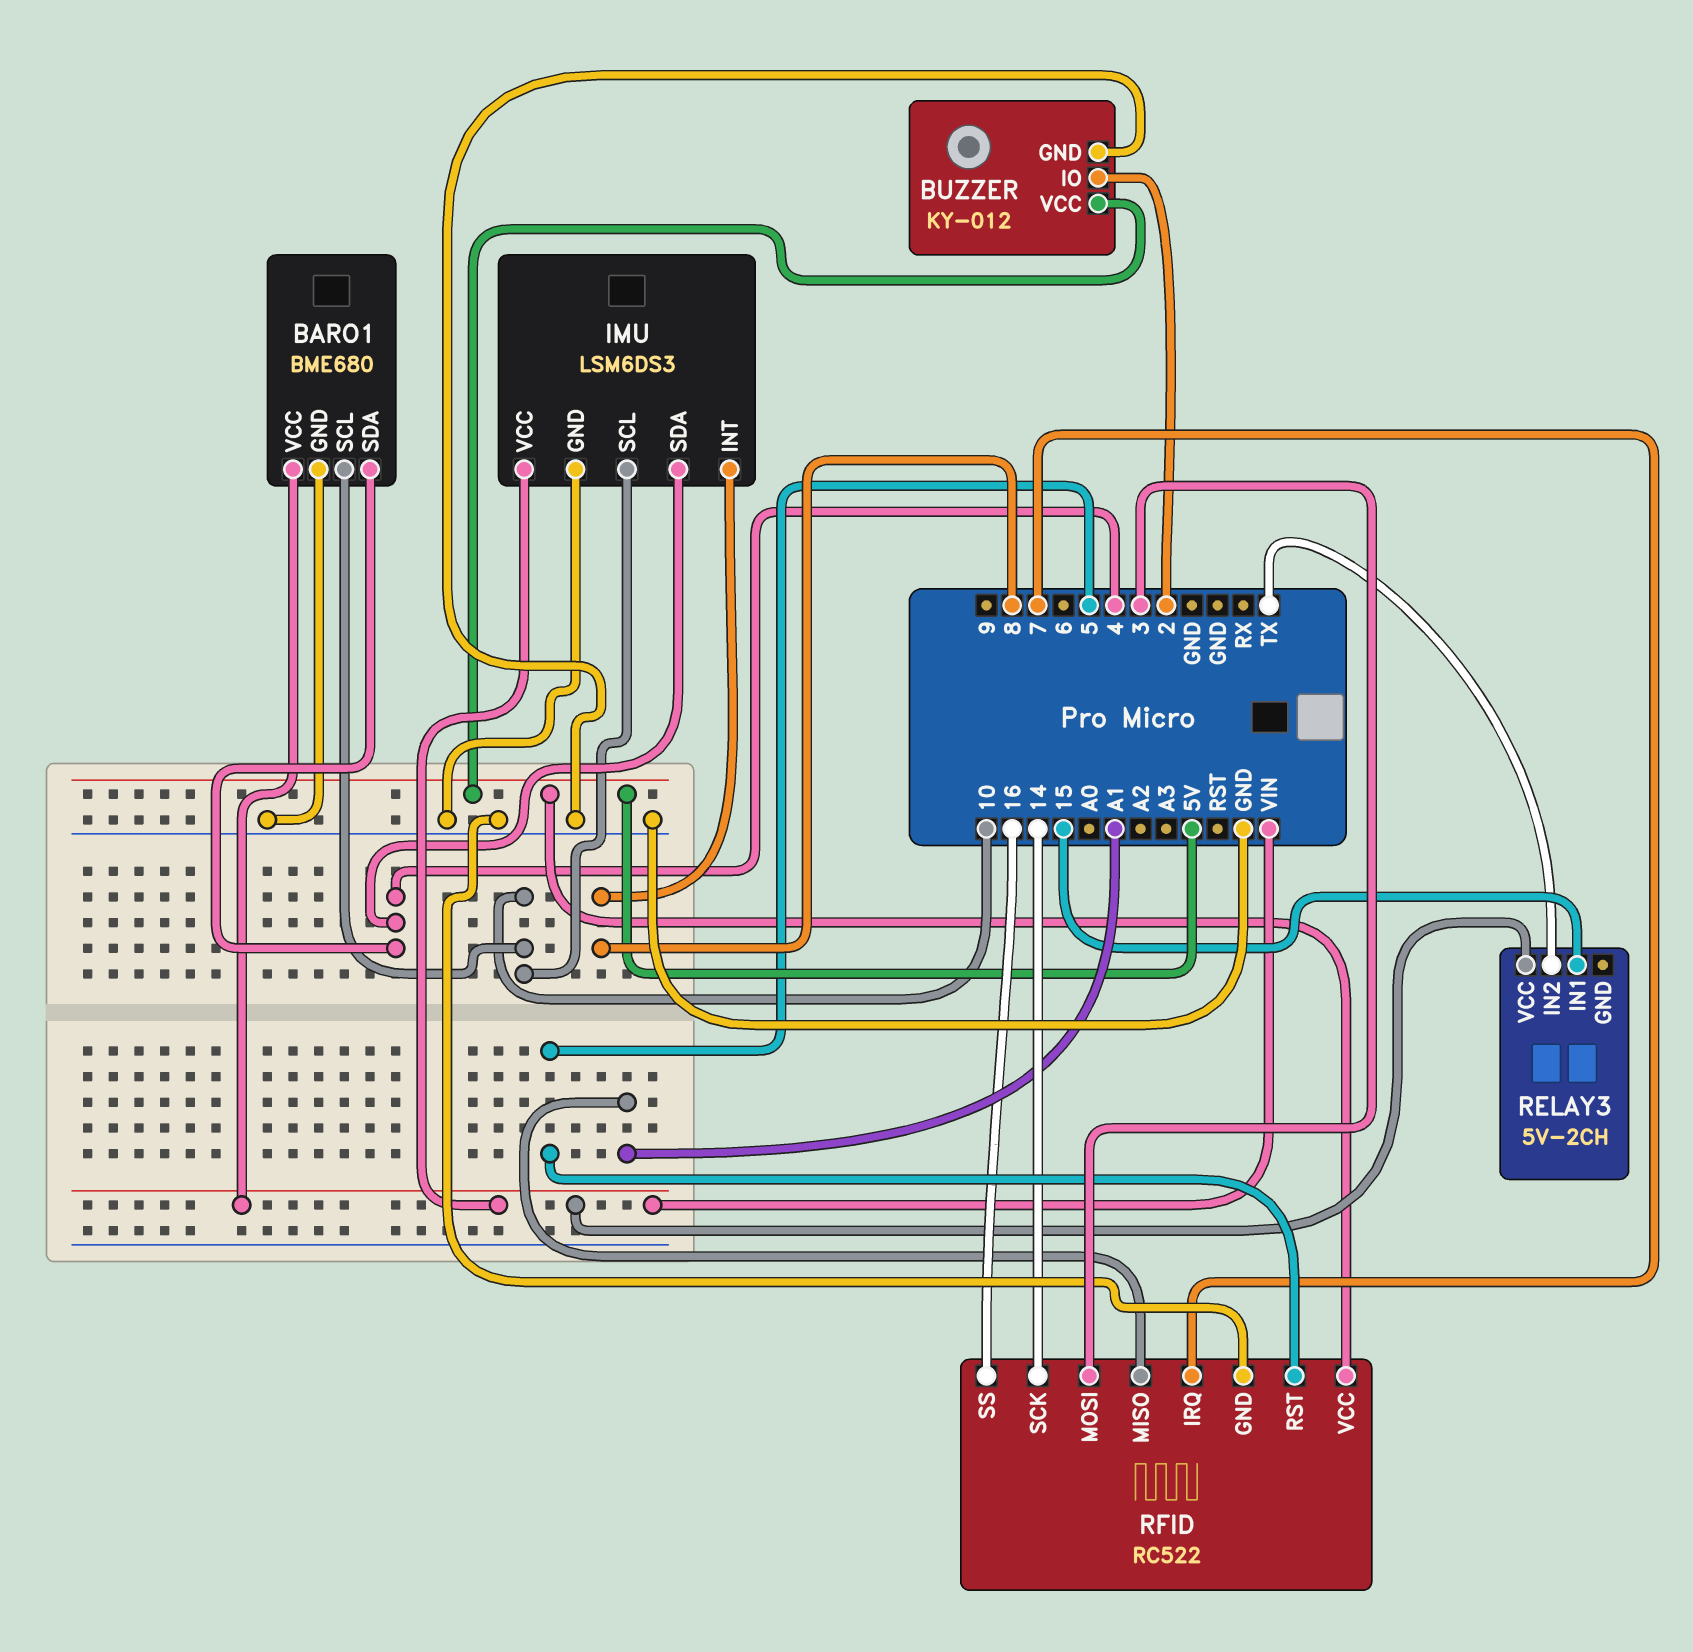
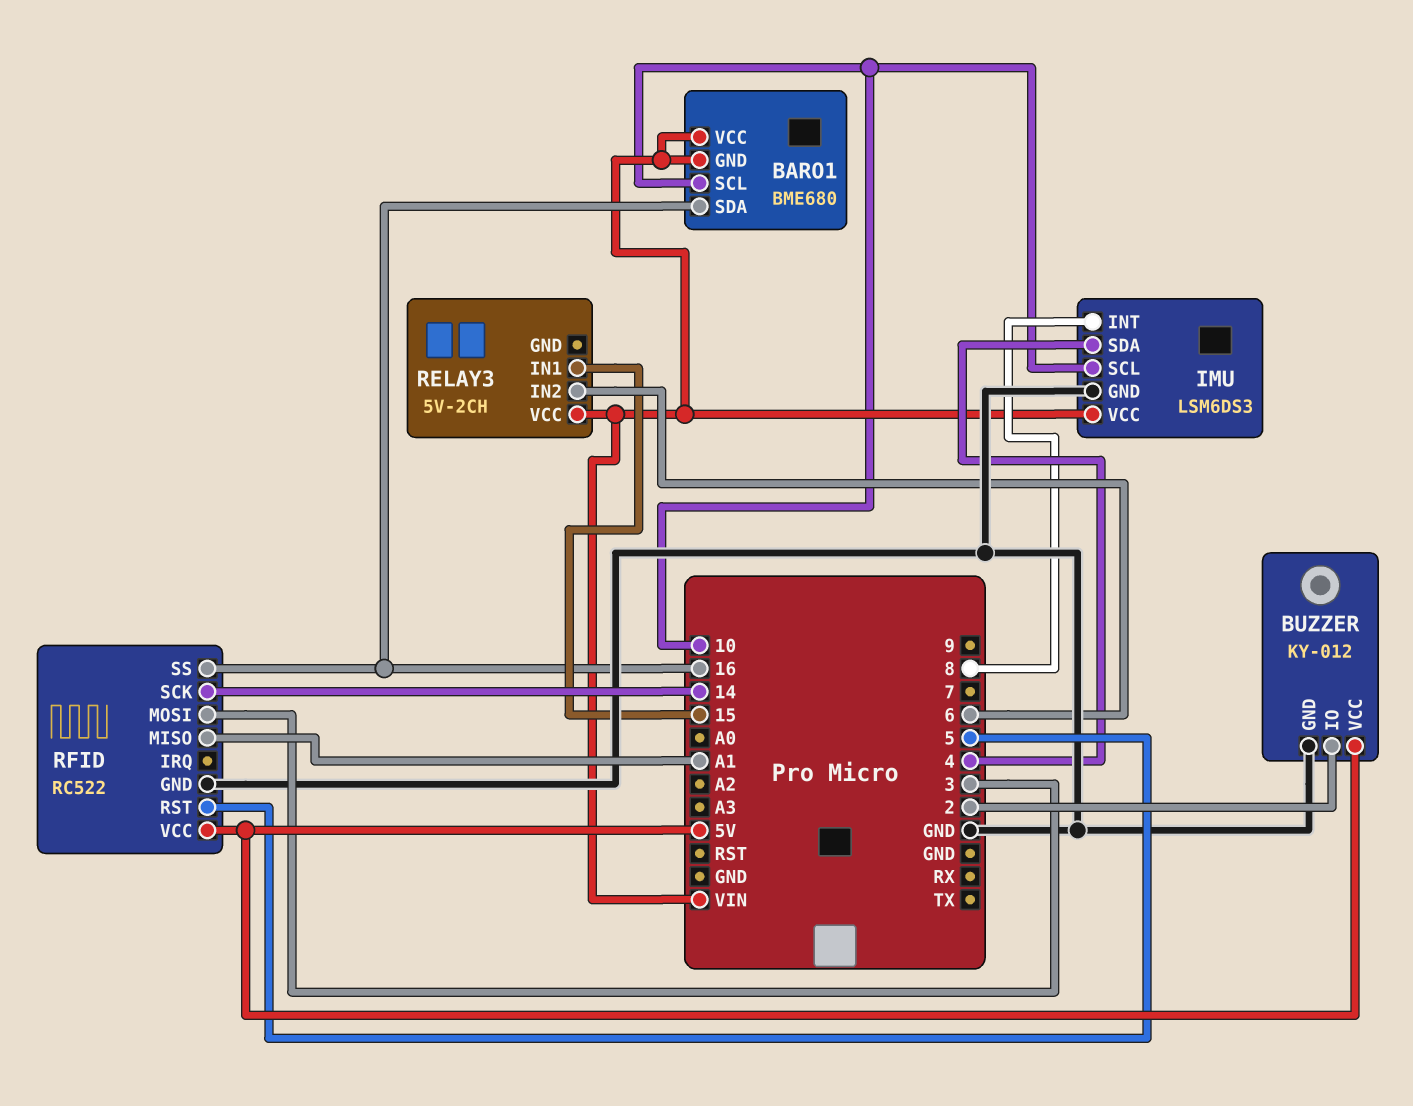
BARO1 pin GND: GND -> VIN
BARO1 pin SDA: 4 -> 16
RELAY3 pin IN2: TX -> 6
RFID pin IRQ: 7 -> none

